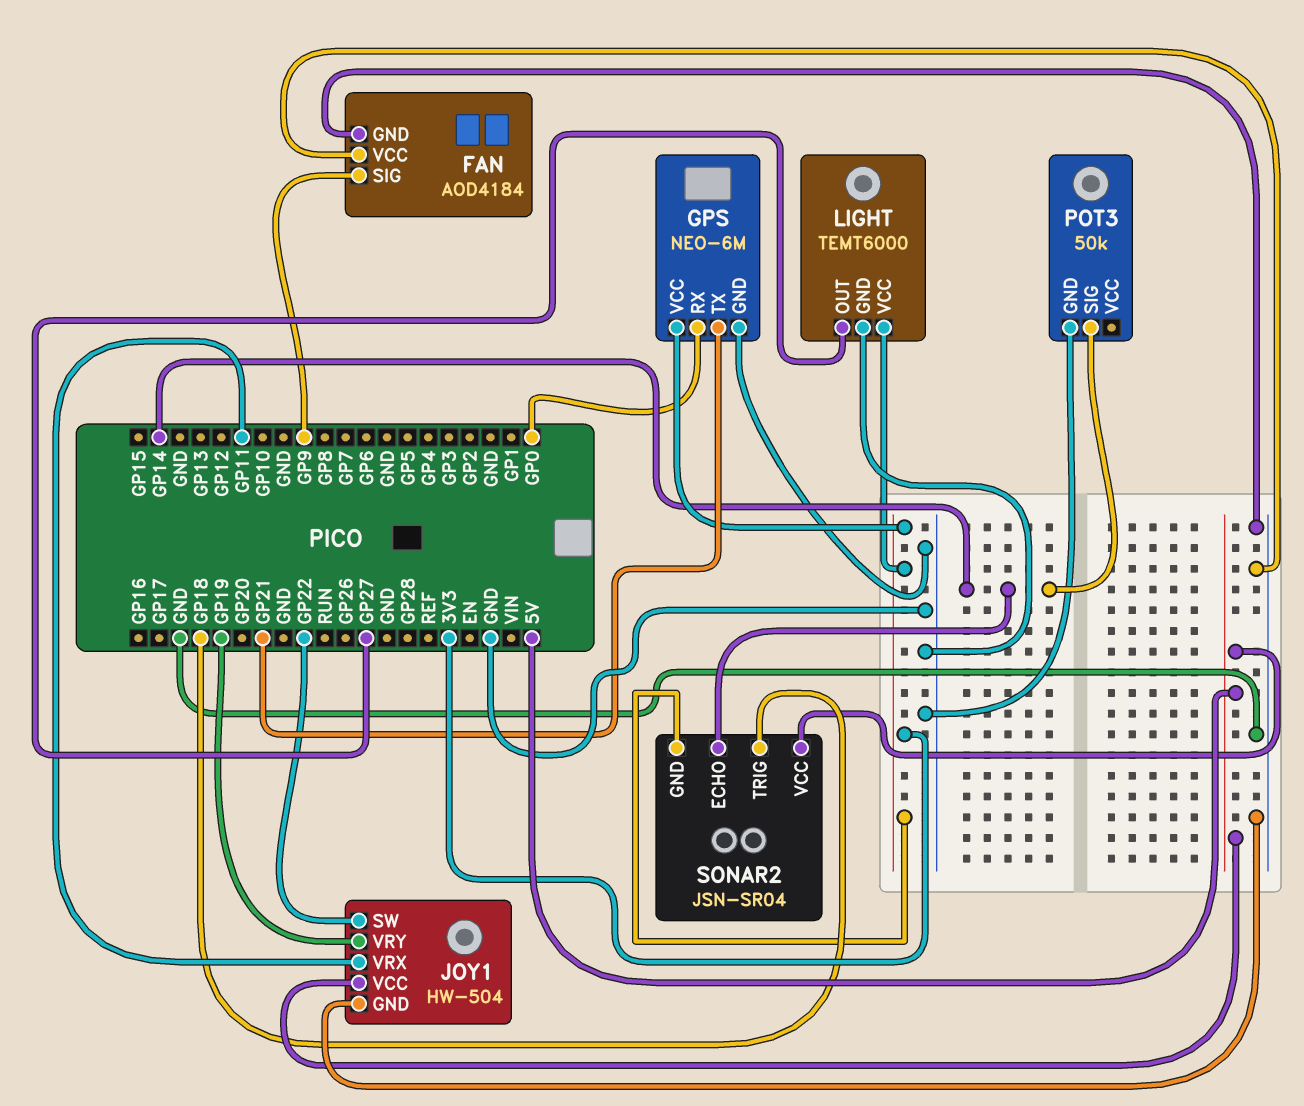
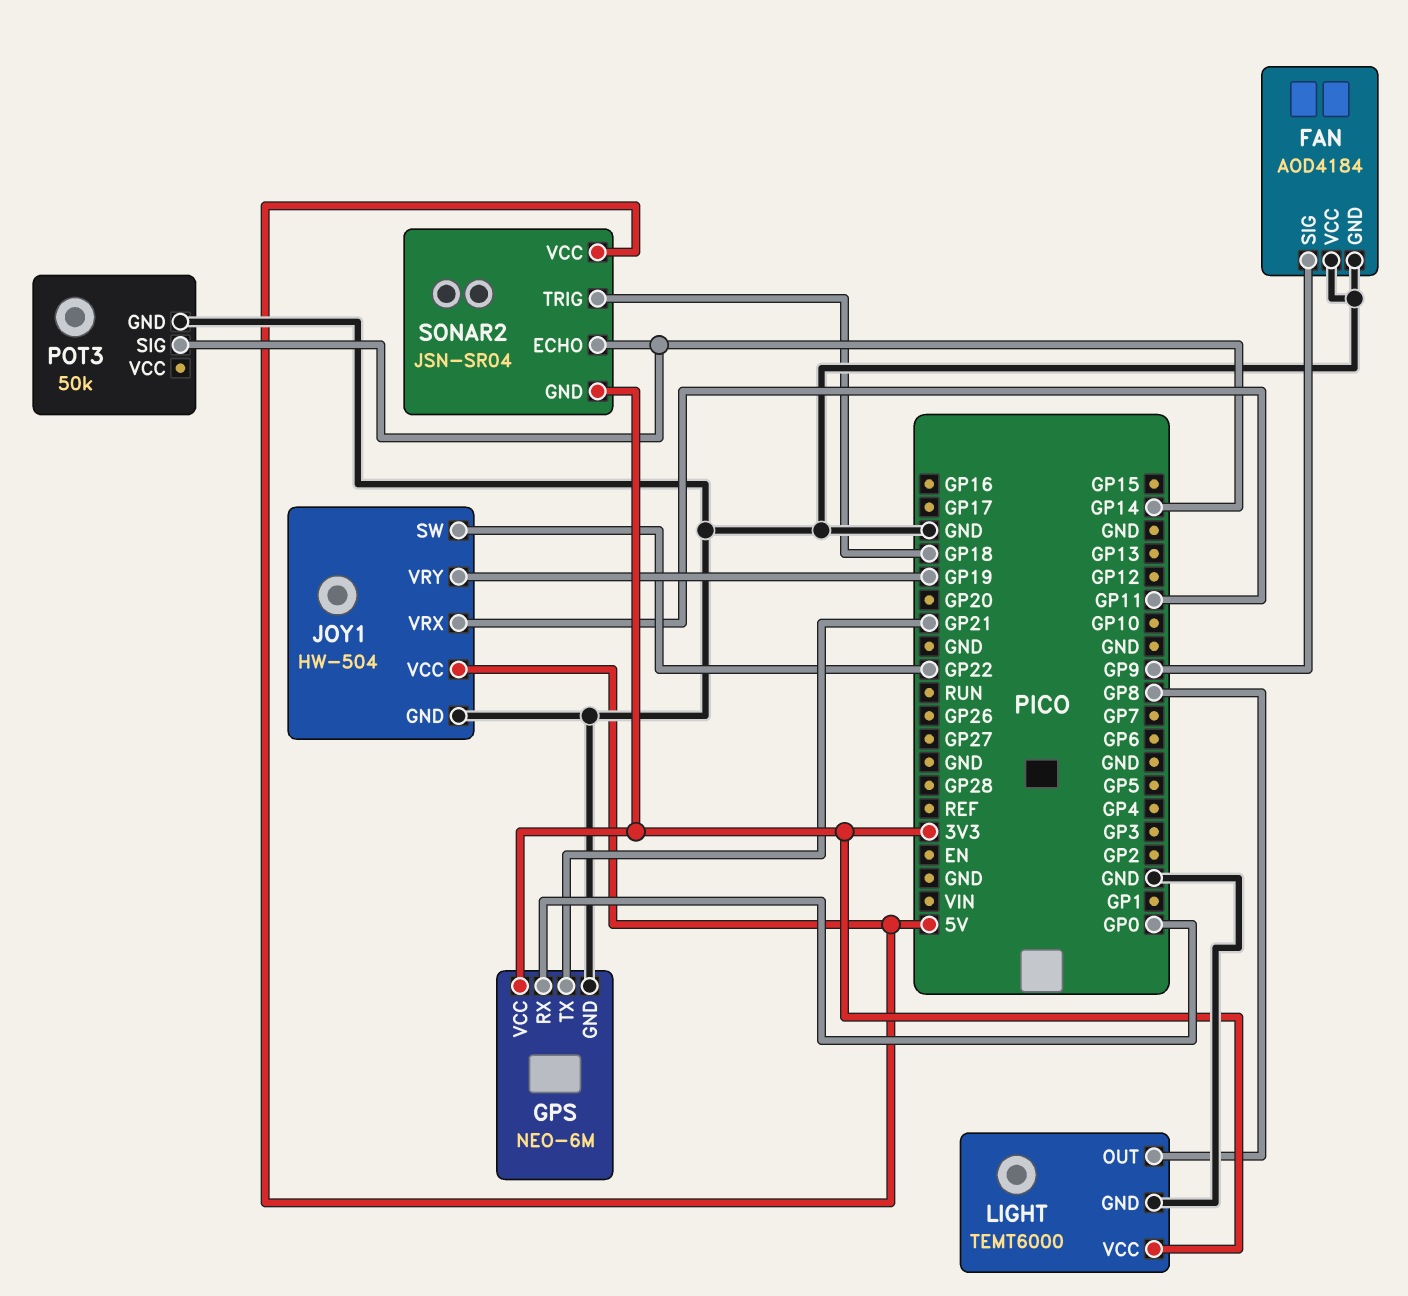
LIGHT pin OUT: GP27 -> GP8

